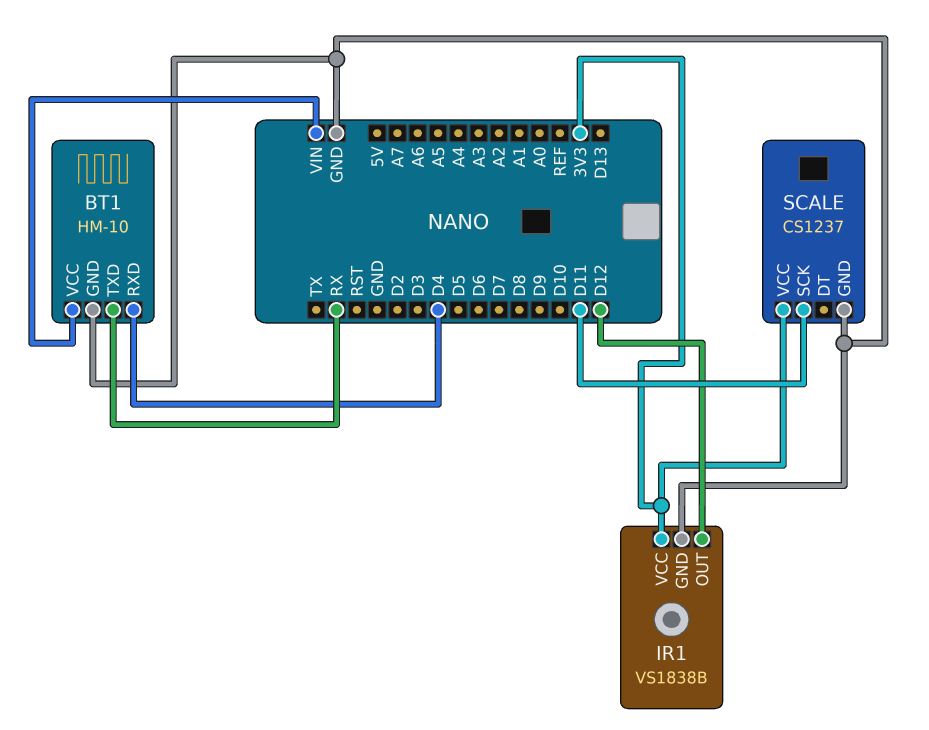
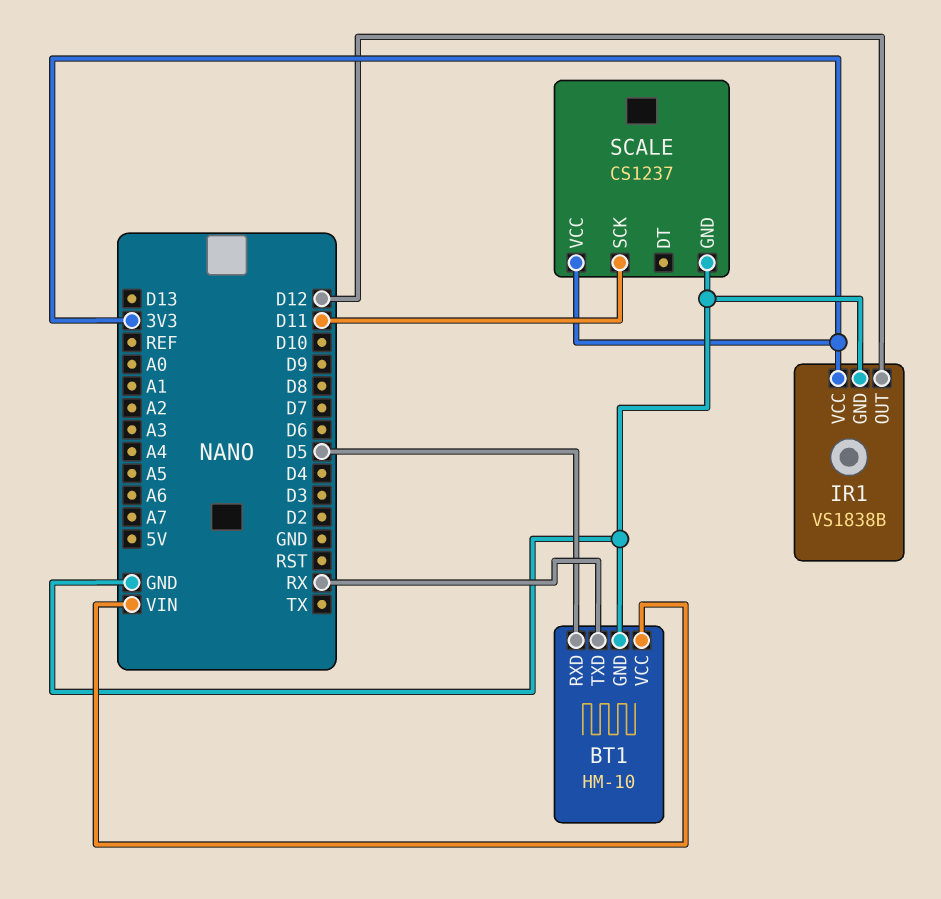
BT1 pin RXD: D4 -> D5

